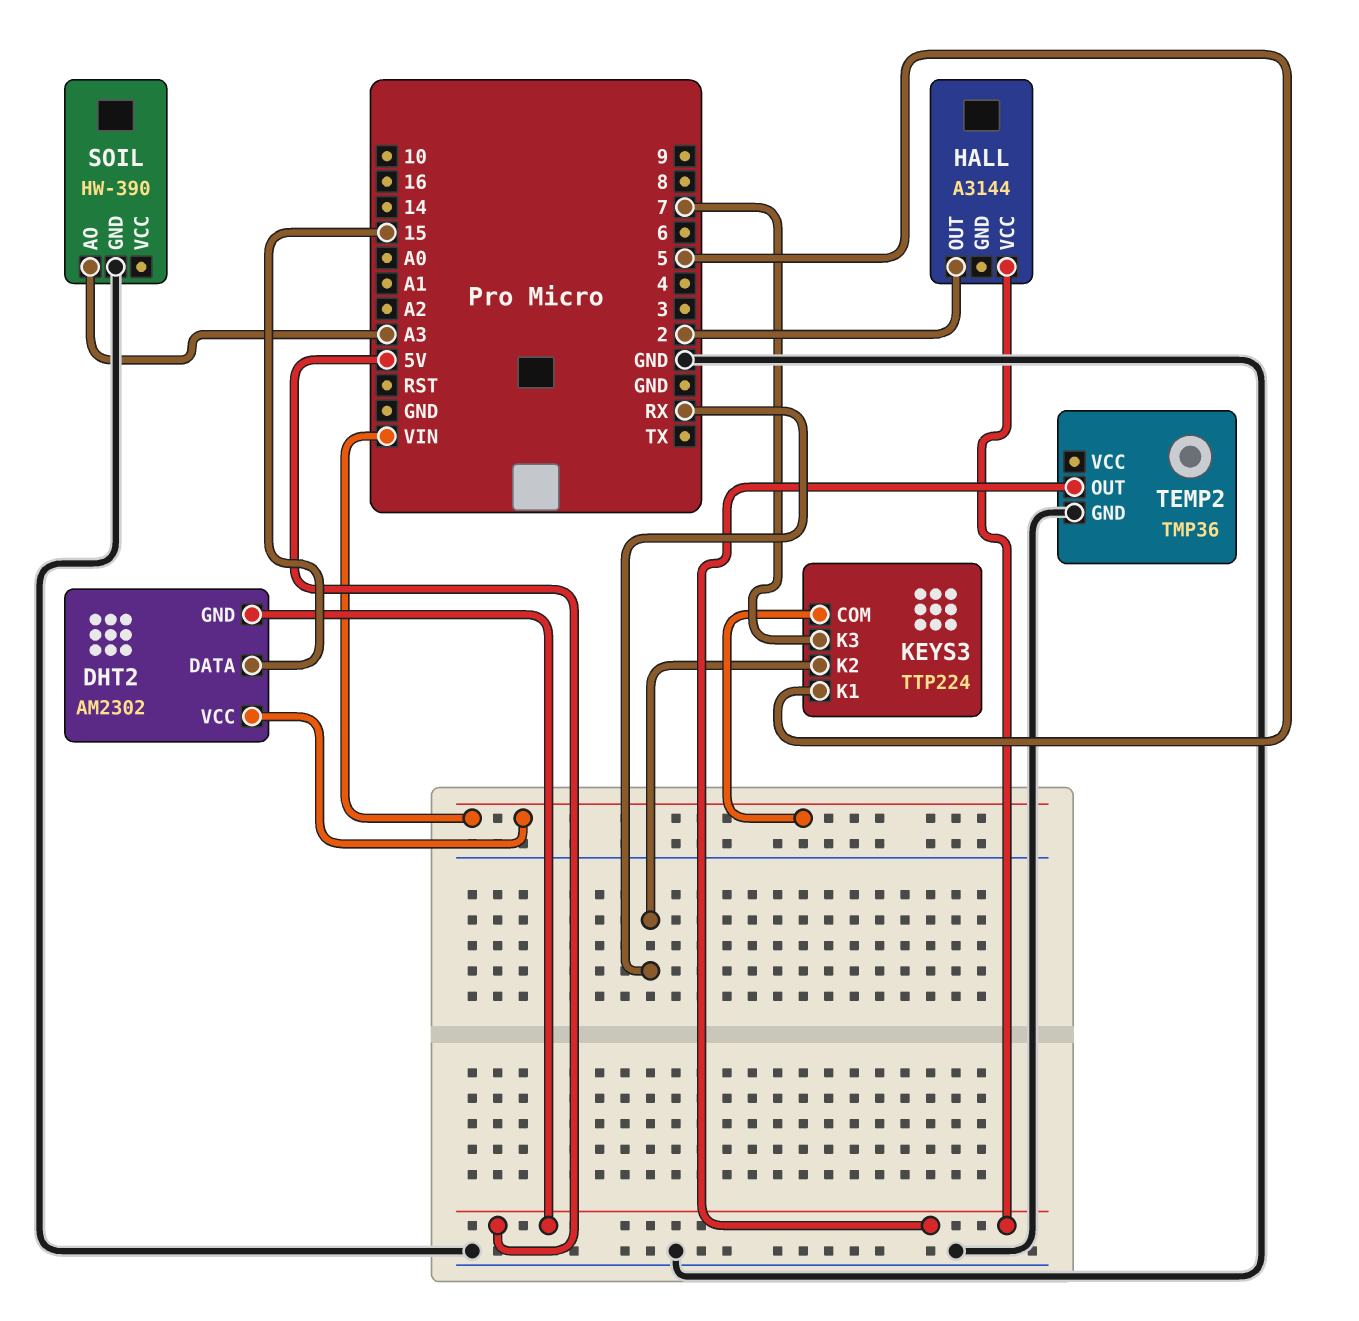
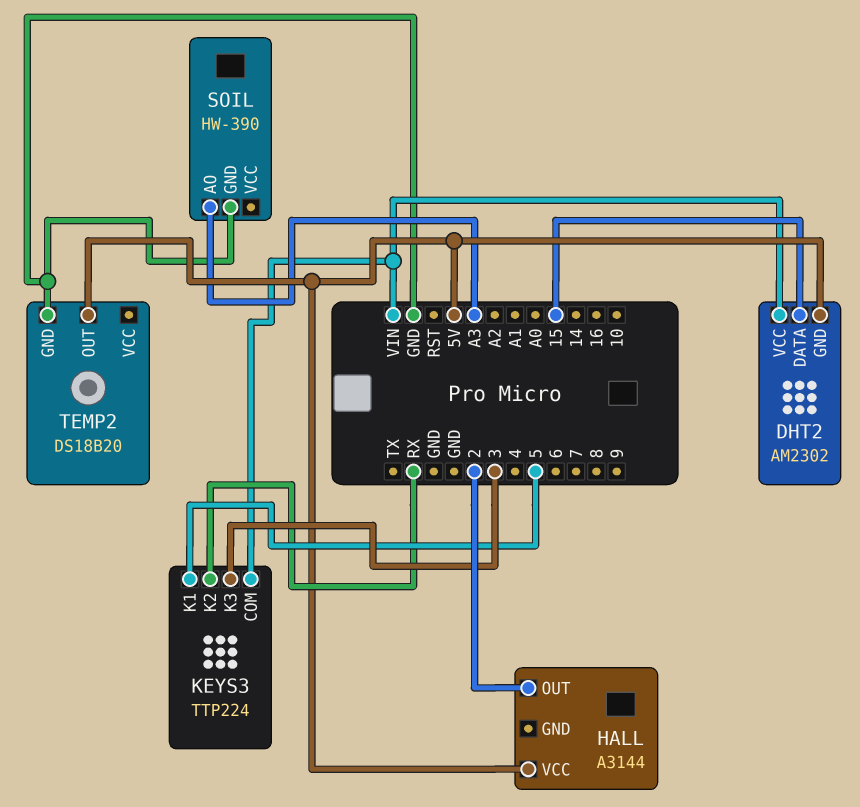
KEYS3 pin K3: 7 -> 3
TEMP2: TMP36 -> DS18B20

